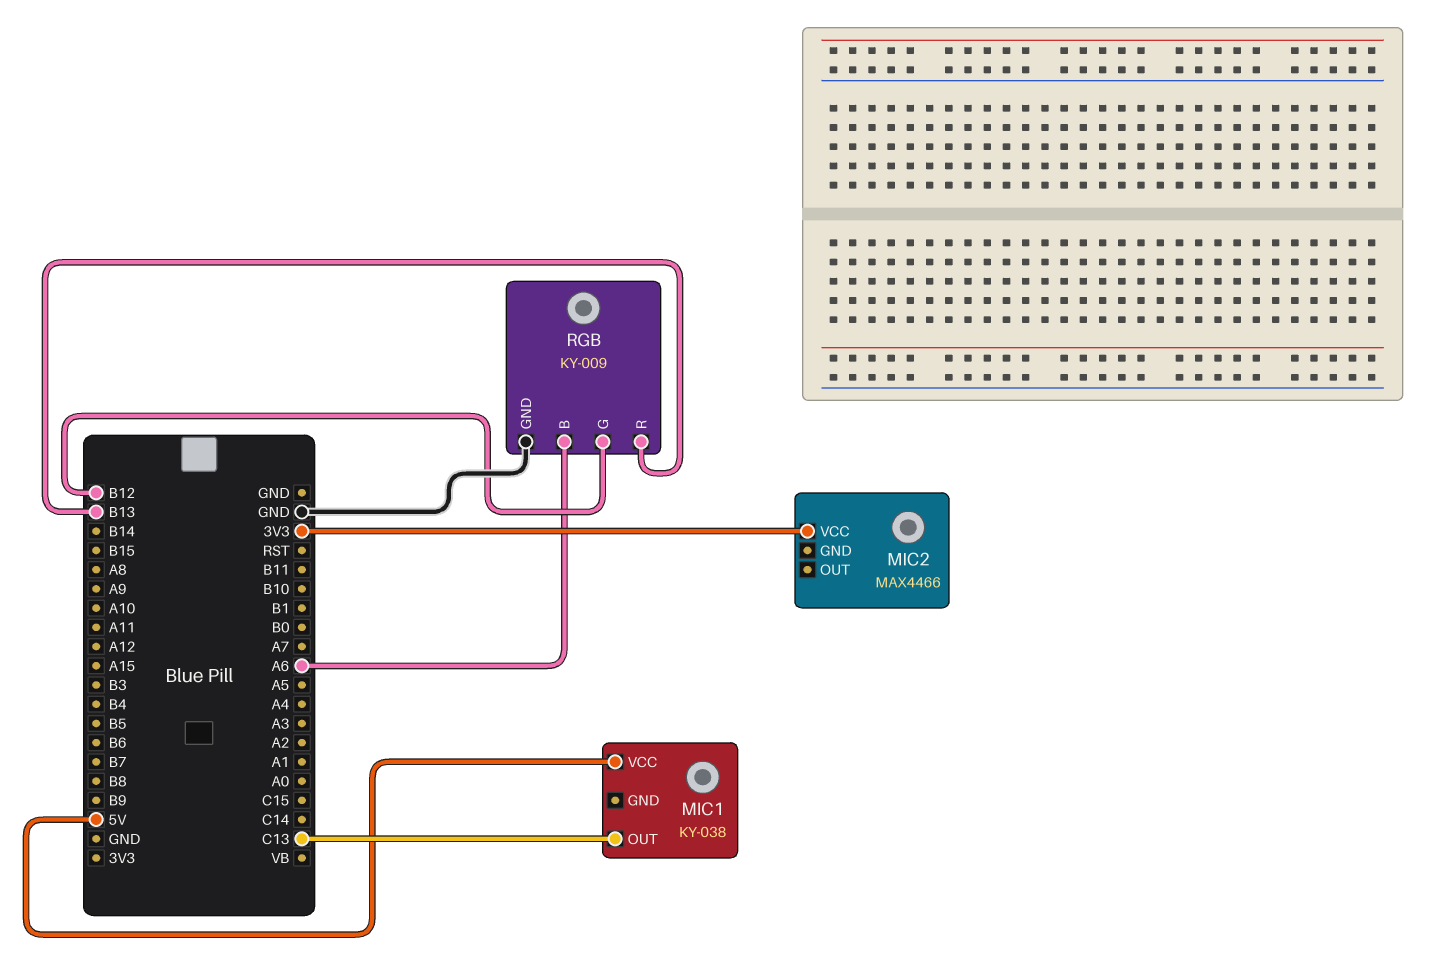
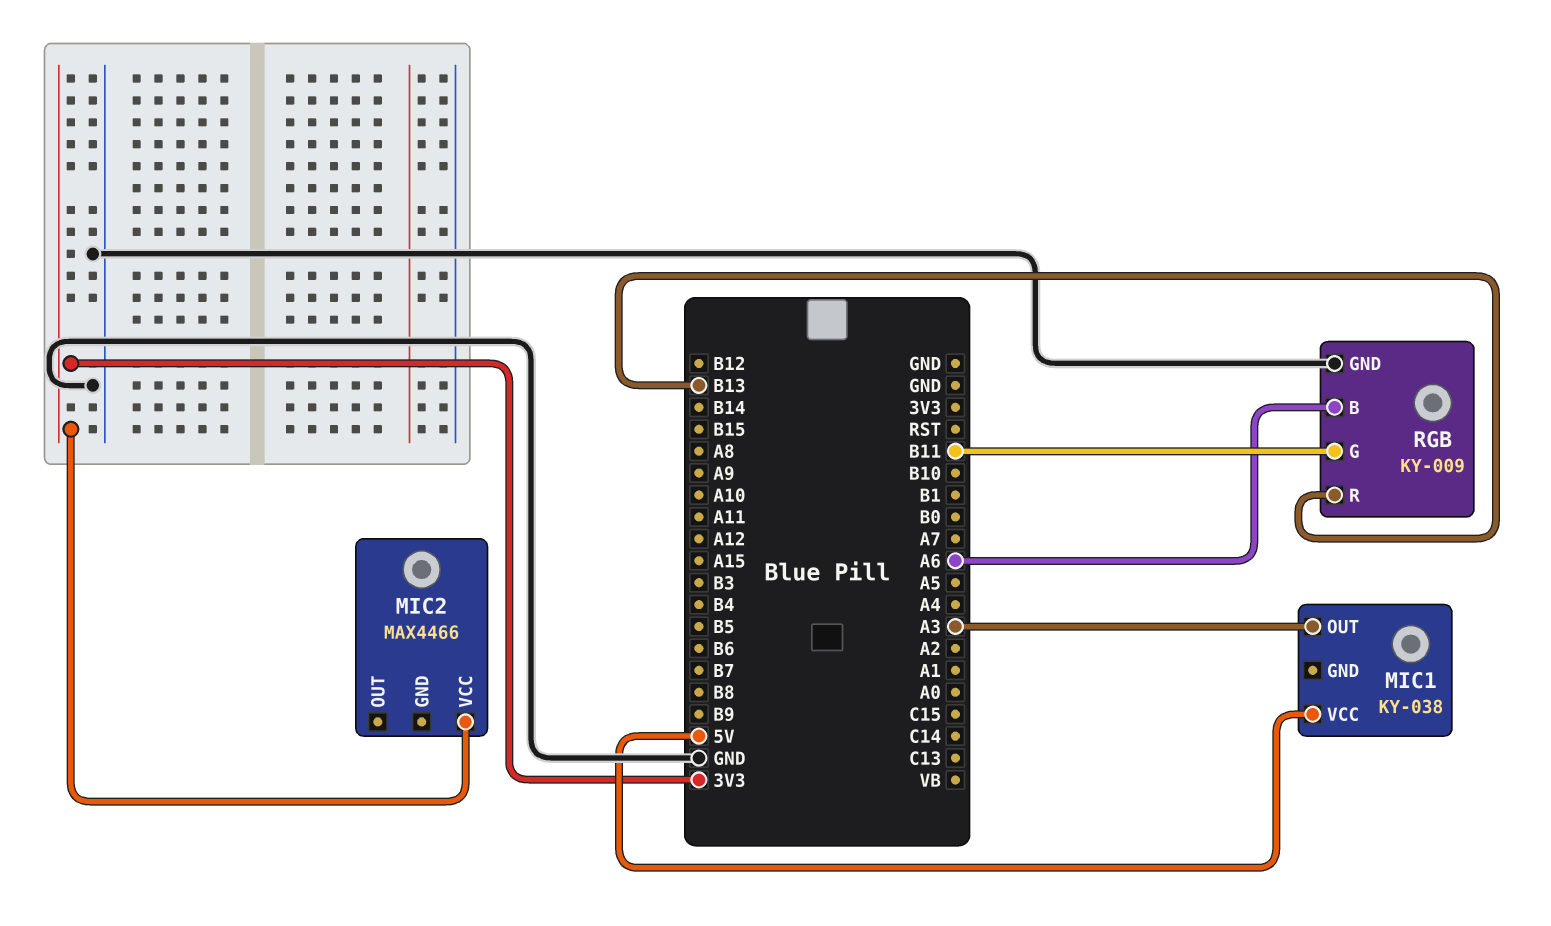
MIC1 pin OUT: C13 -> A3
RGB pin G: B12 -> B11

